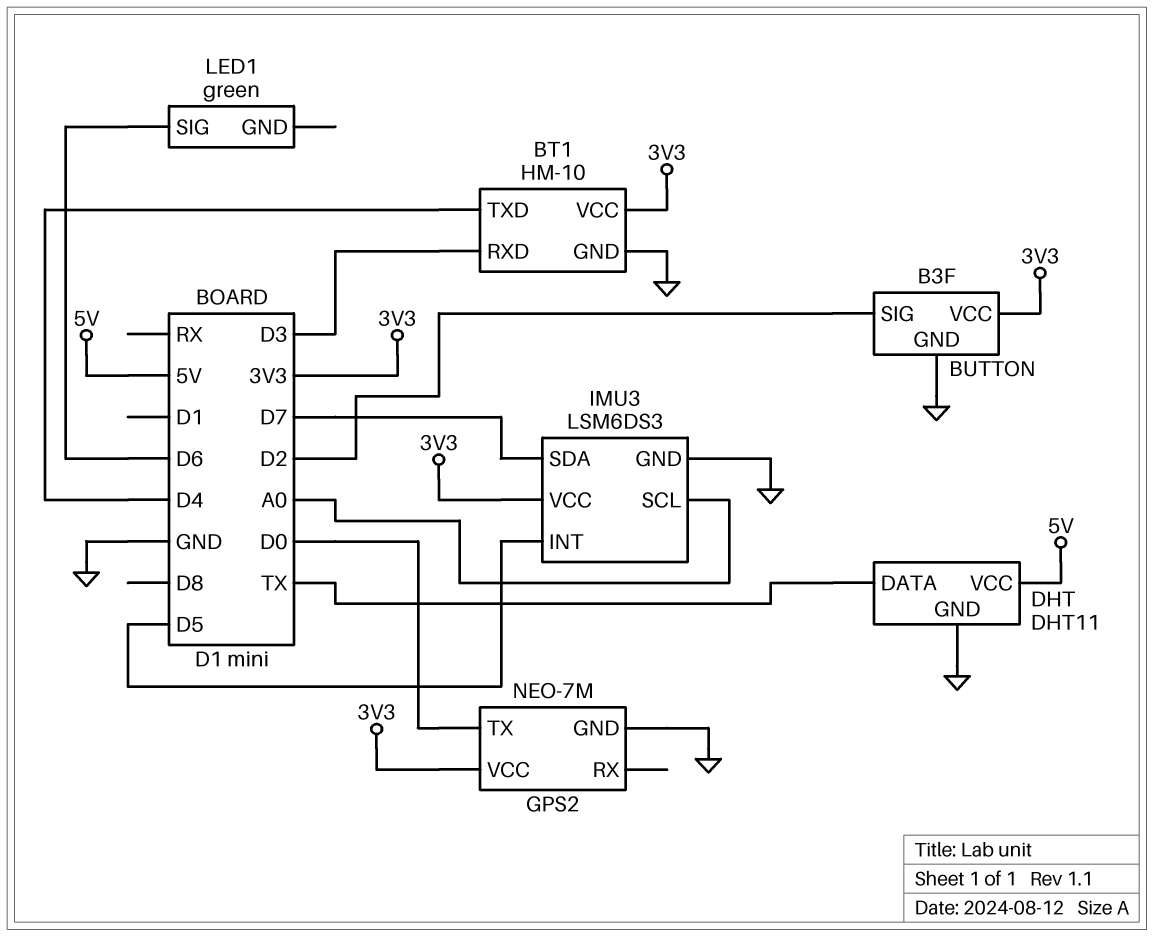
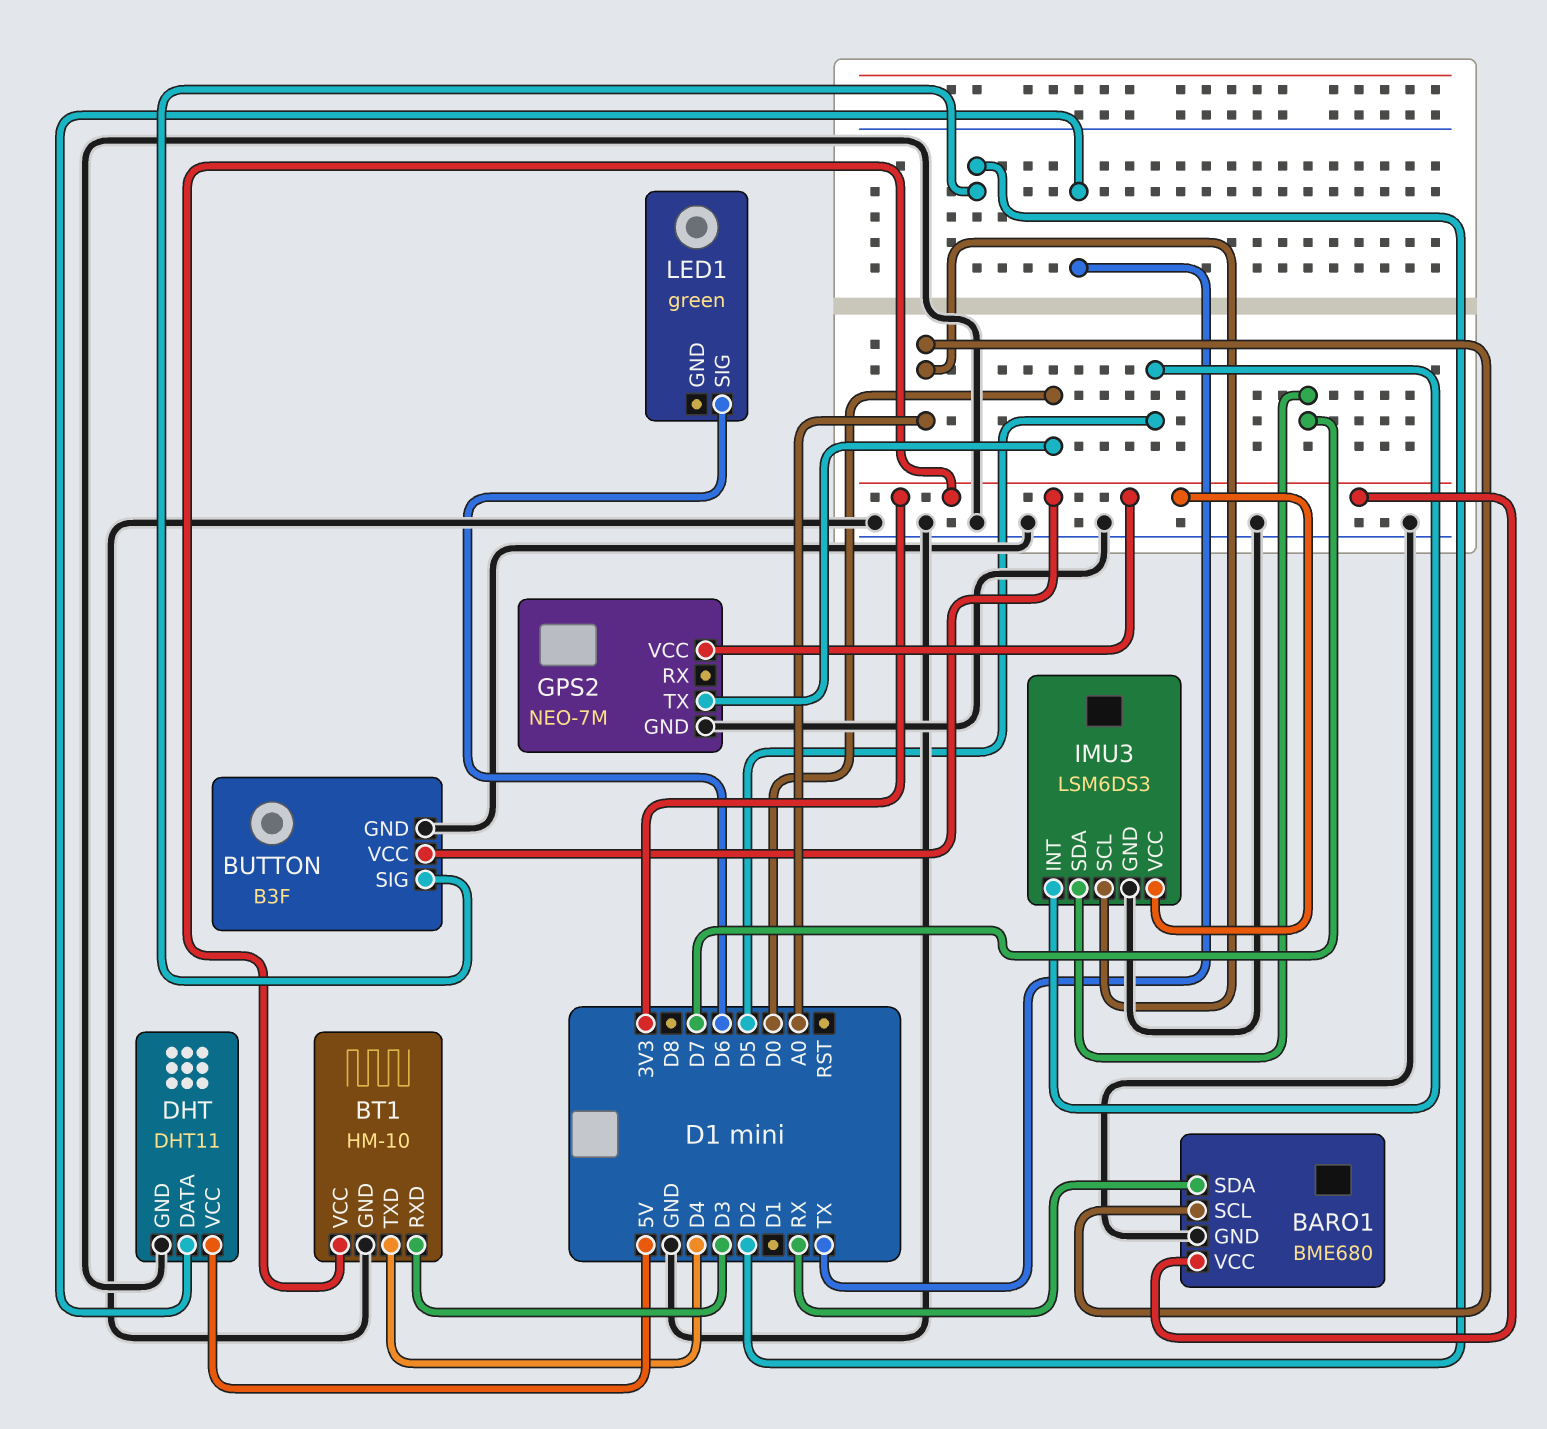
BARO1: none -> BME680
BARO1 pin GND: none -> GND
BARO1 pin SCL: none -> A0
BARO1 pin SDA: none -> RX
BARO1 pin VCC: none -> 3V3

